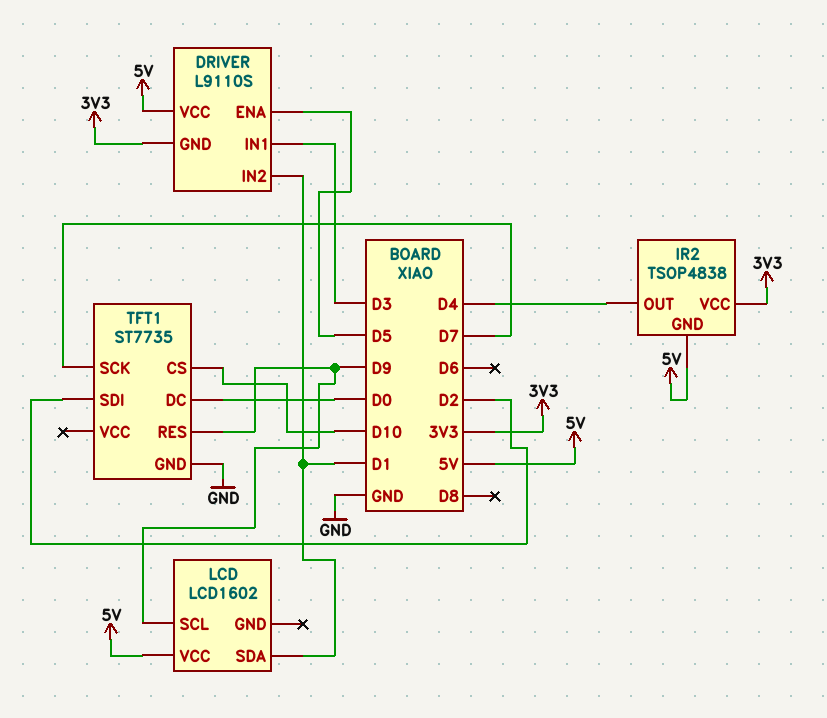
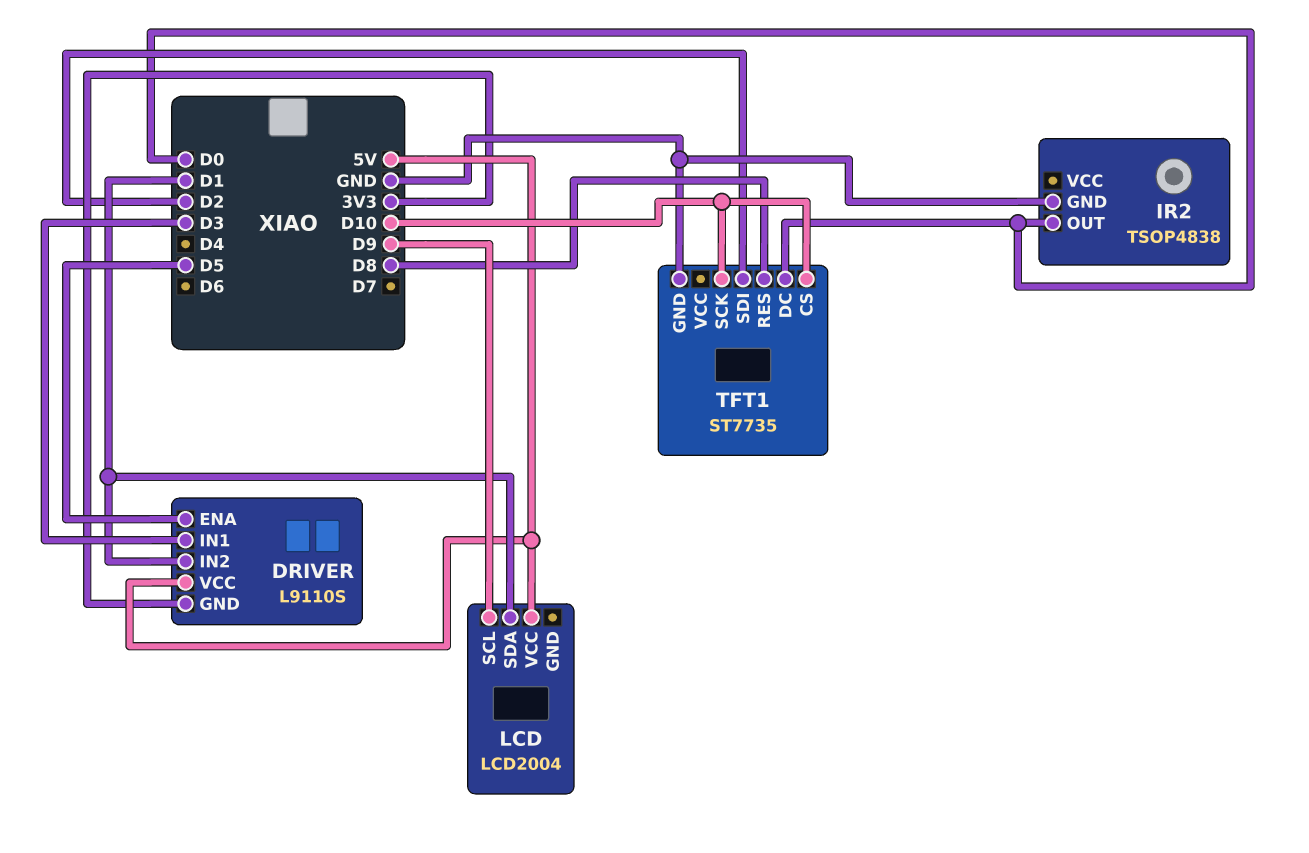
IR2 pin GND: 5V -> GND
IR2 pin OUT: D4 -> D0
IR2 pin VCC: 3V3 -> none
LCD: LCD1602 -> LCD2004
TFT1 pin RES: D9 -> D8
TFT1 pin SCK: D7 -> D10

